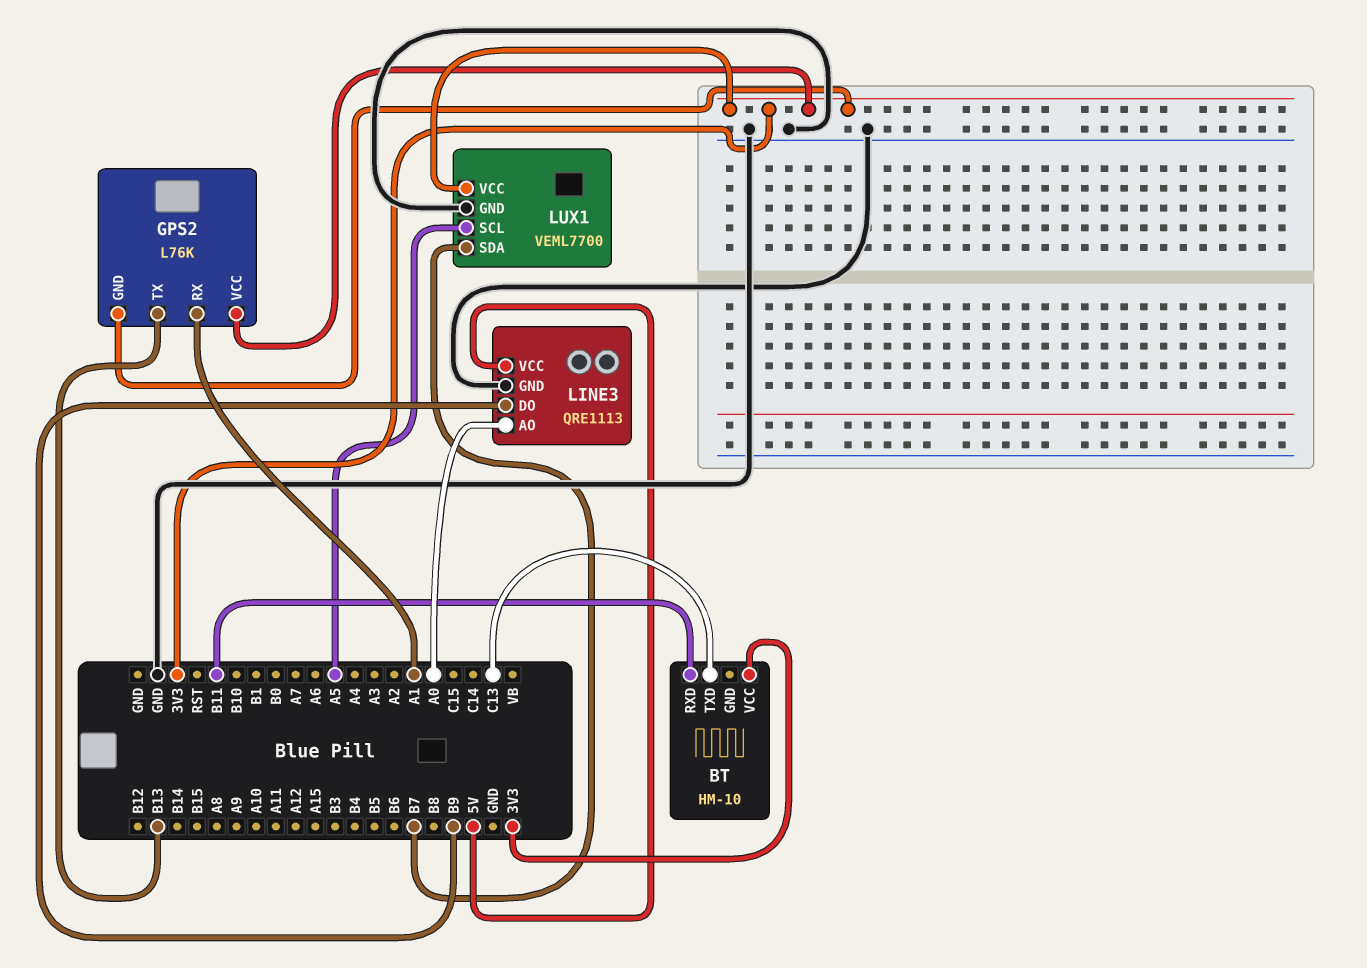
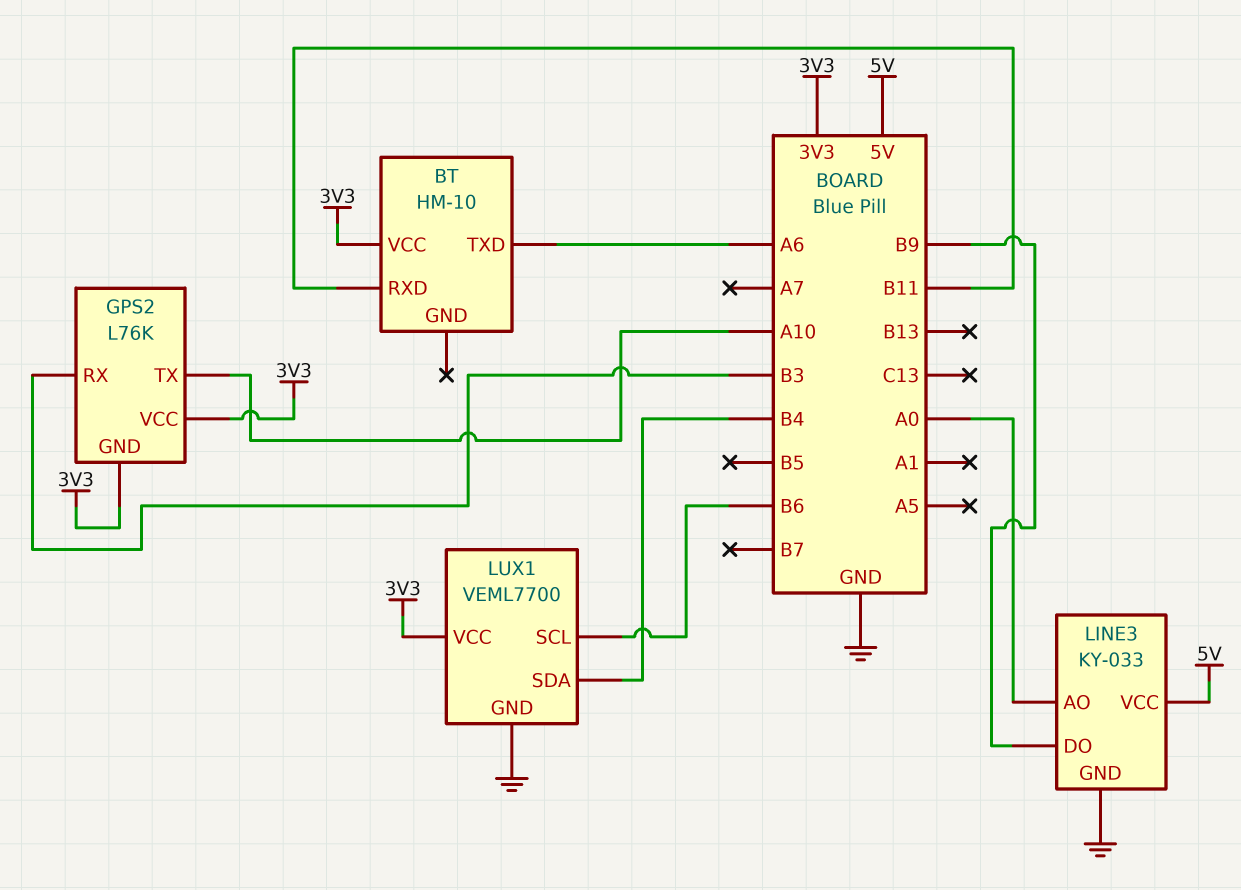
BT pin TXD: C13 -> A6
GPS2 pin RX: A1 -> B3
GPS2 pin TX: B13 -> A10
LINE3: QRE1113 -> KY-033
LUX1 pin SCL: A5 -> B6
LUX1 pin SDA: B7 -> B4

